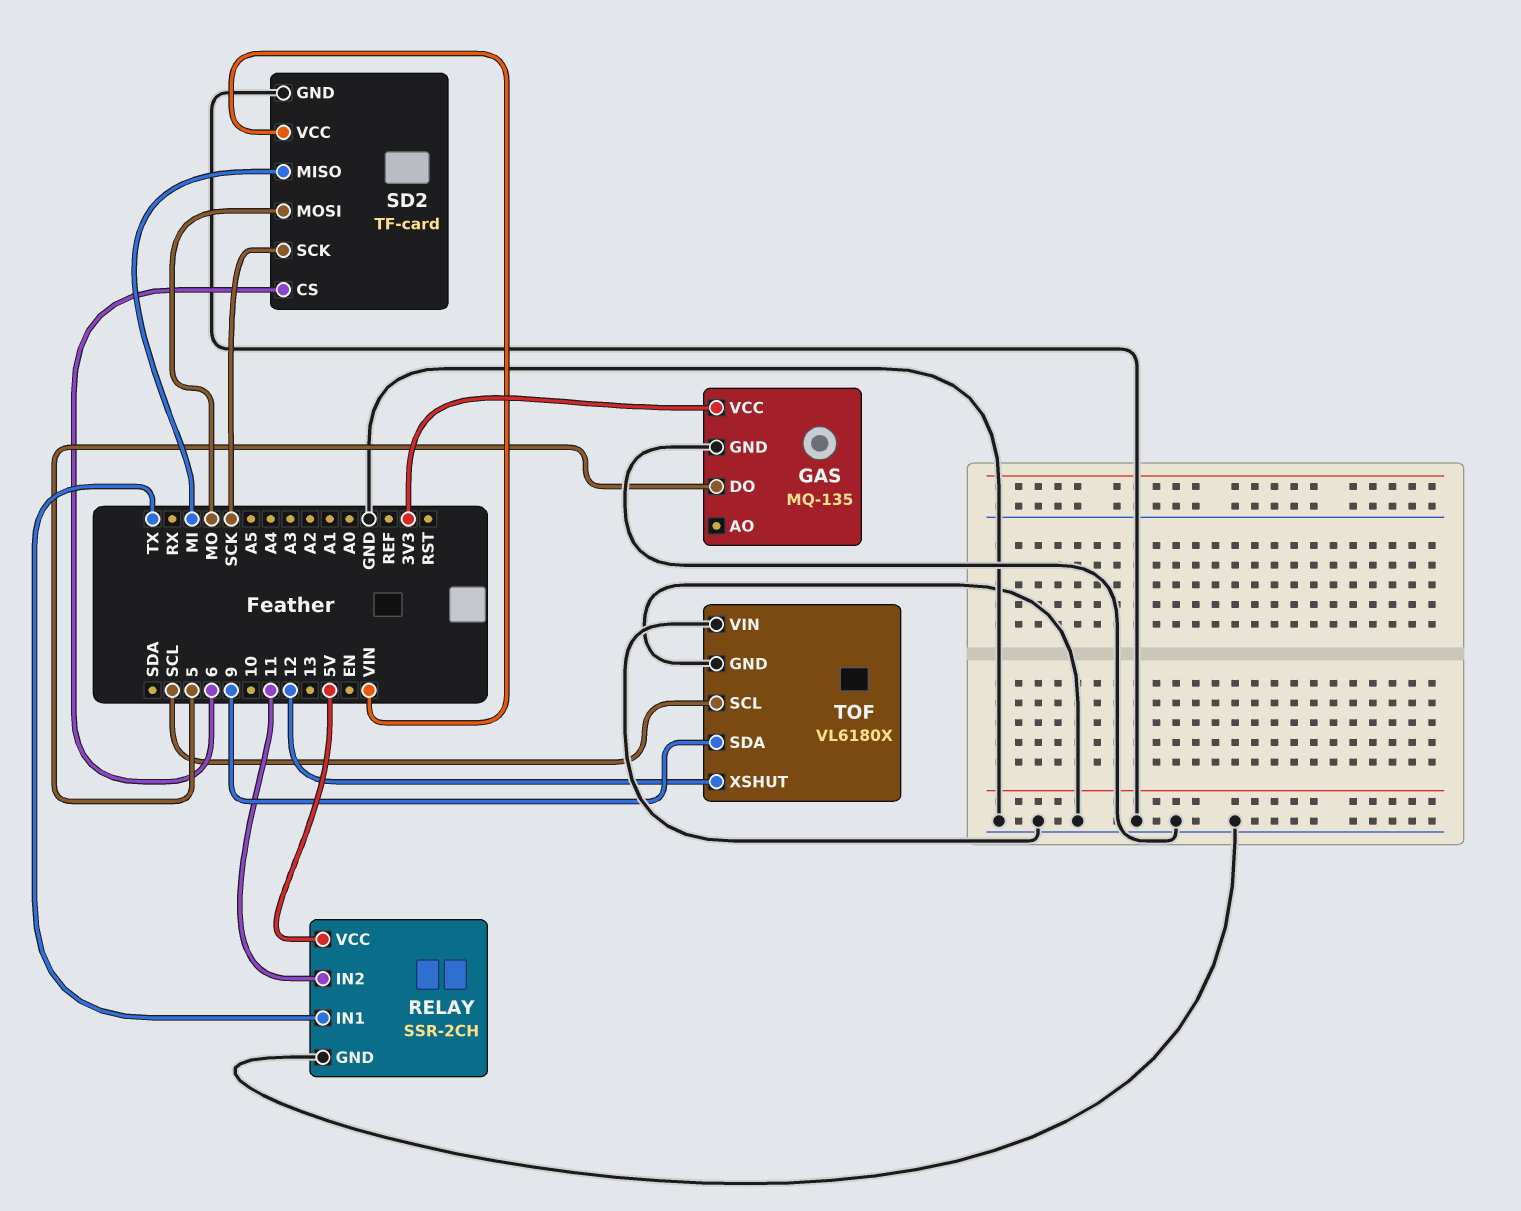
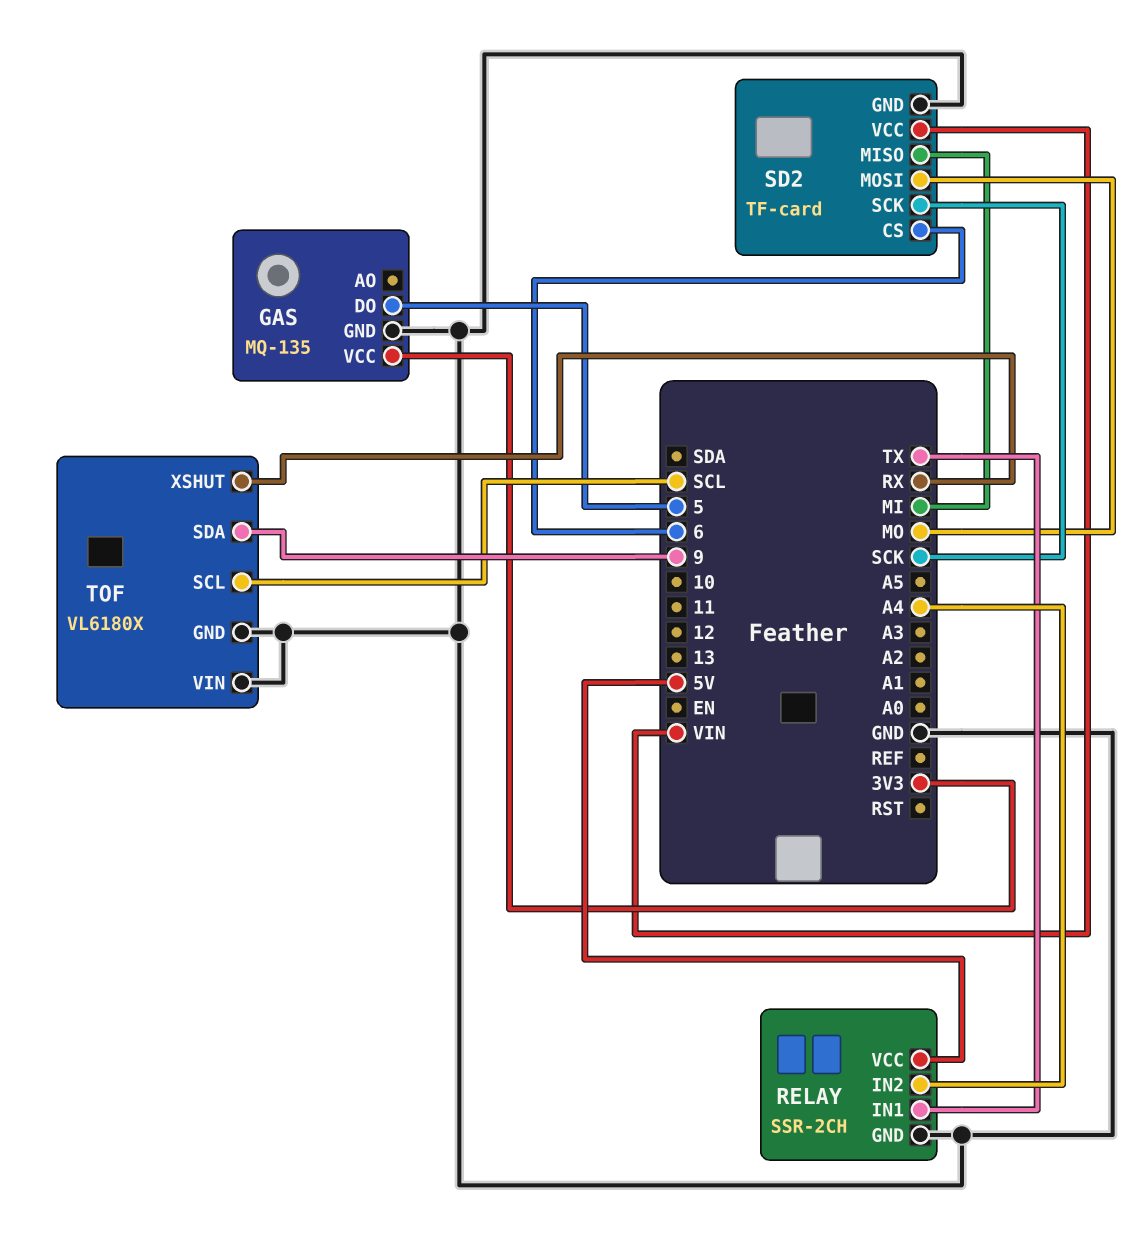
RELAY pin IN2: 11 -> A4
TOF pin XSHUT: 12 -> RX

